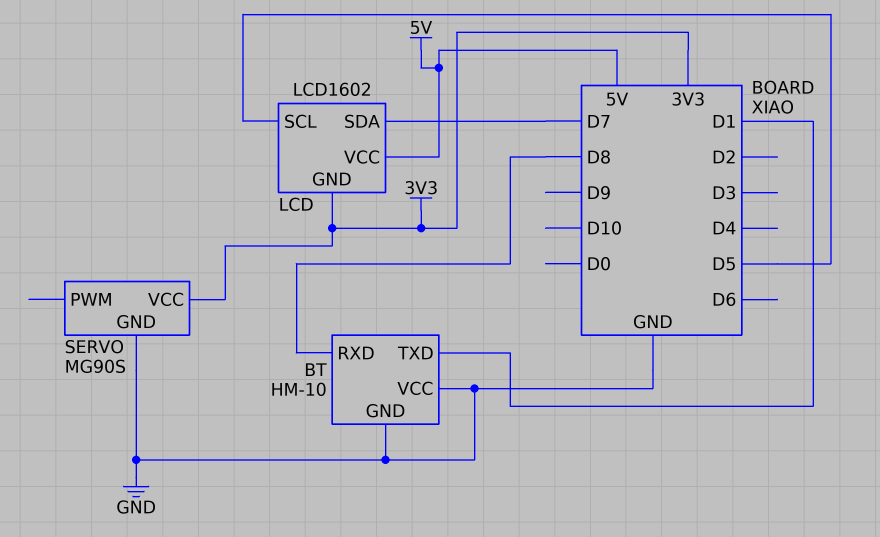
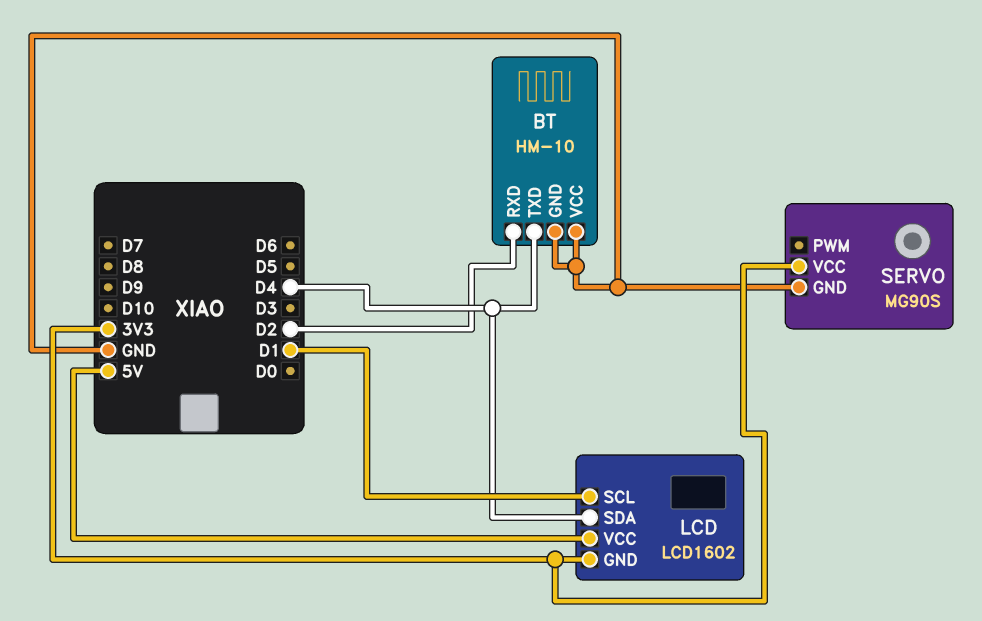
BT pin RXD: D8 -> D2
BT pin TXD: D1 -> D4
LCD pin SCL: D5 -> D1
LCD pin SDA: D7 -> D4

